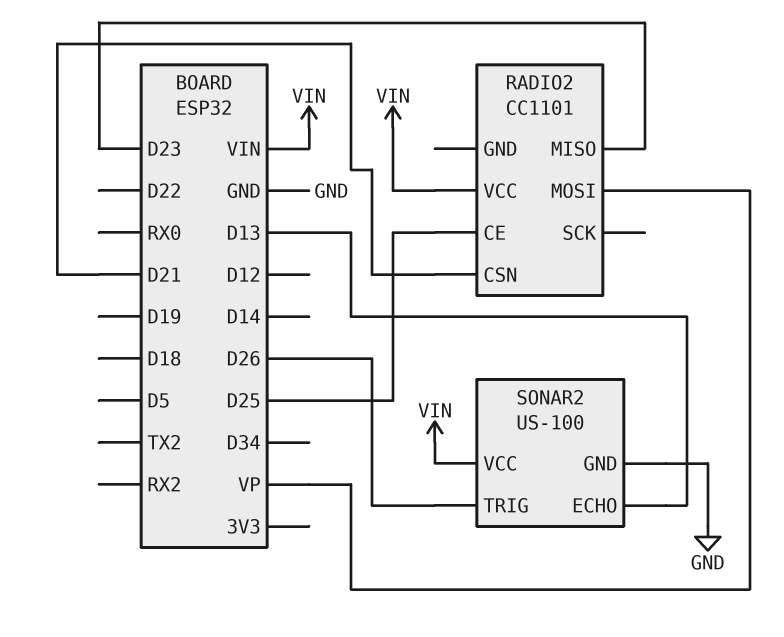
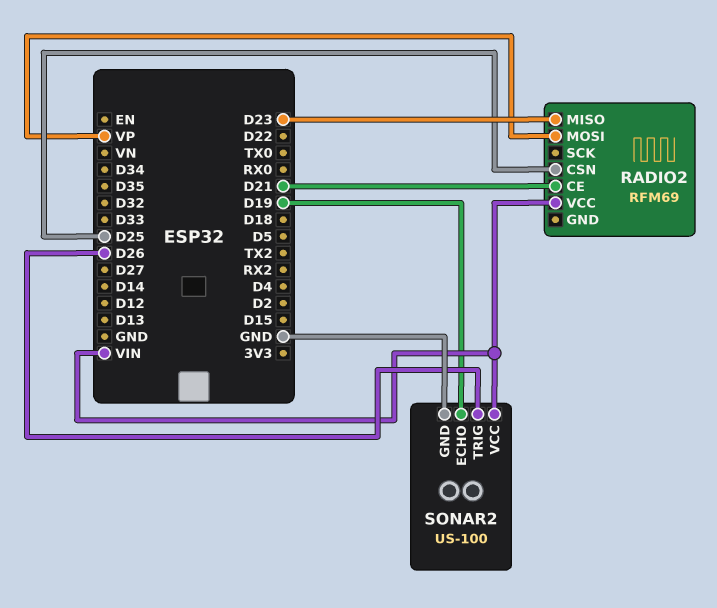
RADIO2: CC1101 -> RFM69
RADIO2 pin CE: D25 -> D21
RADIO2 pin CSN: D21 -> D25
SONAR2 pin ECHO: D13 -> D19

